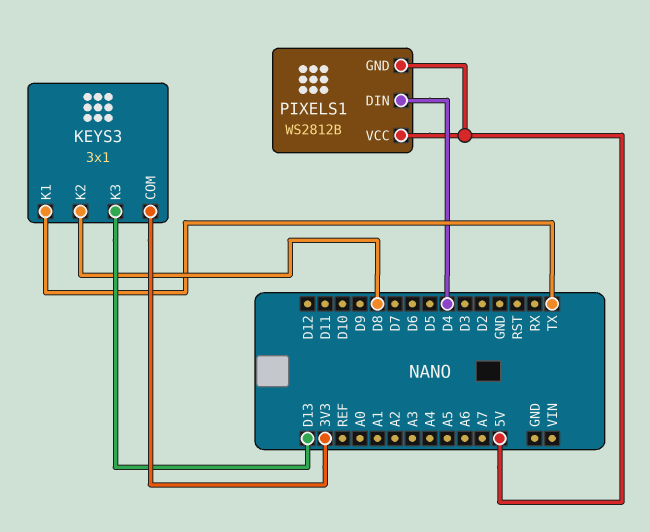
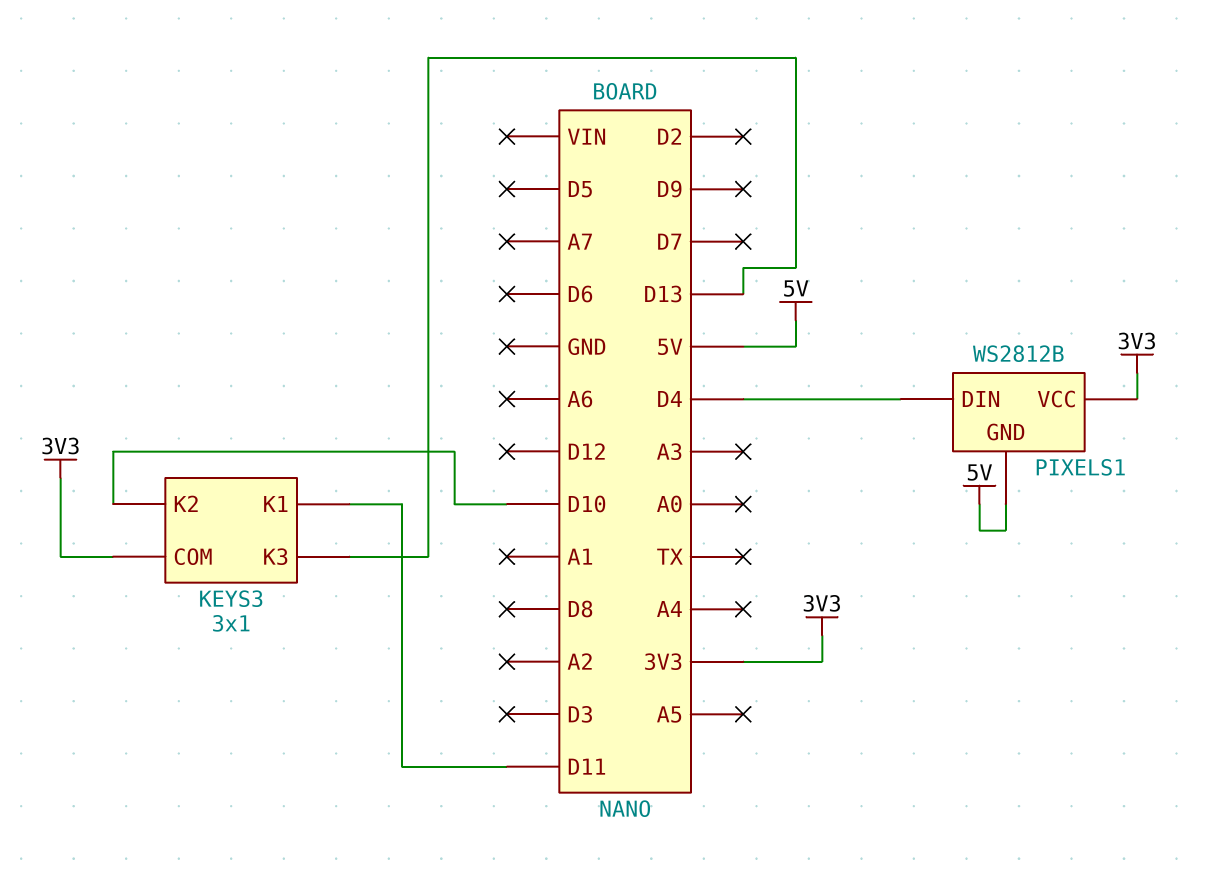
KEYS3 pin K1: TX -> D11
KEYS3 pin K2: D8 -> D10
PIXELS1 pin VCC: 5V -> 3V3

